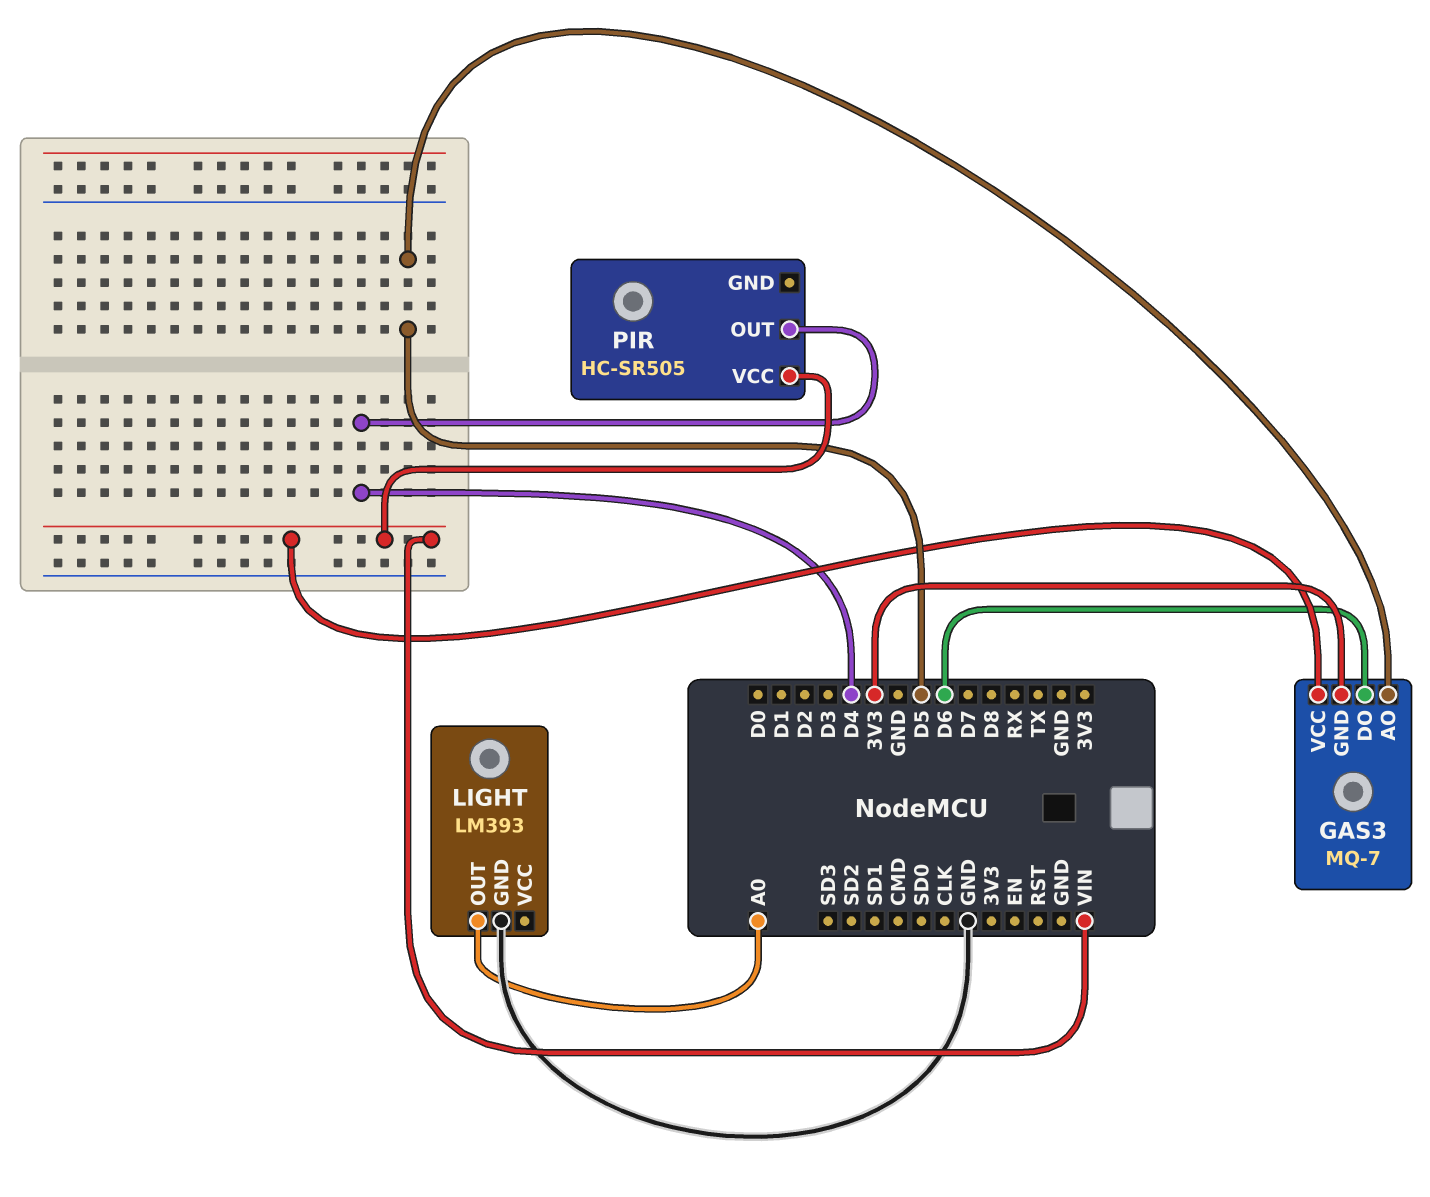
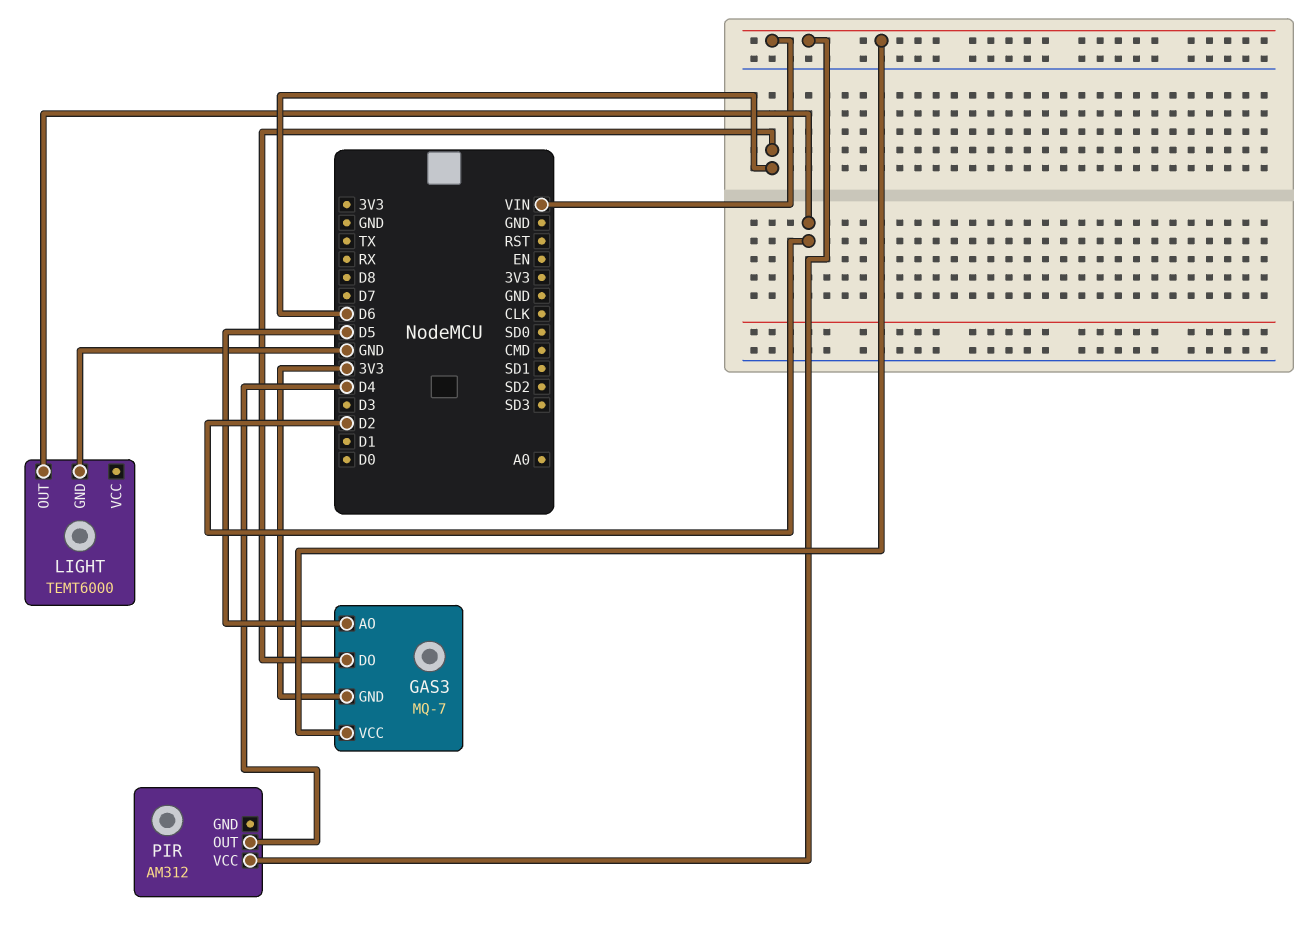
LIGHT: LM393 -> TEMT6000
LIGHT pin OUT: A0 -> D2
PIR: HC-SR505 -> AM312

